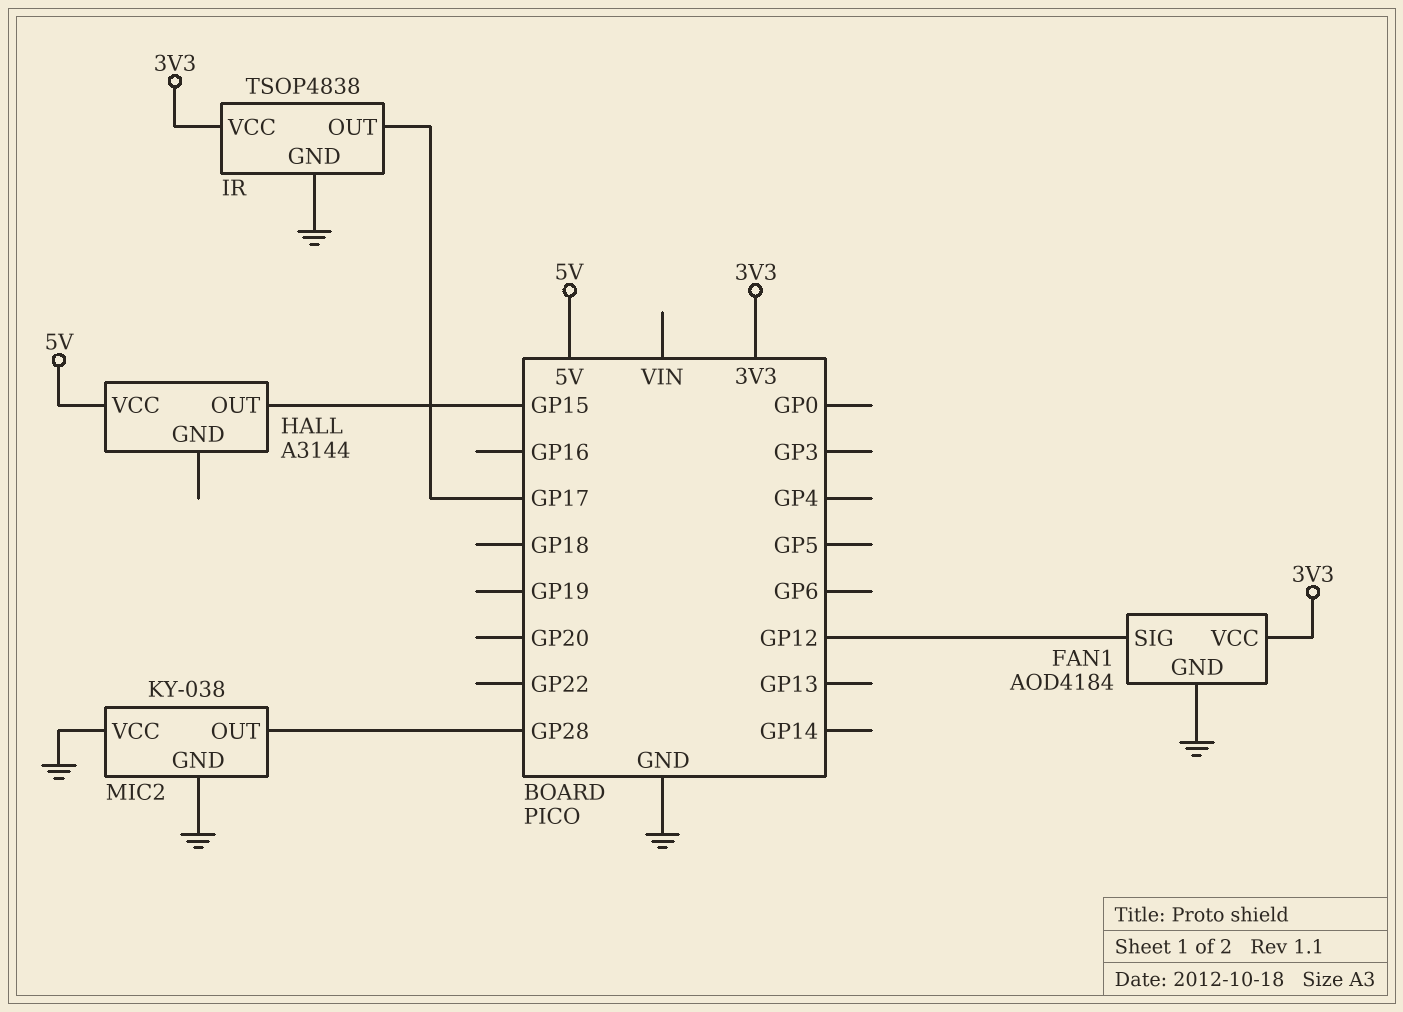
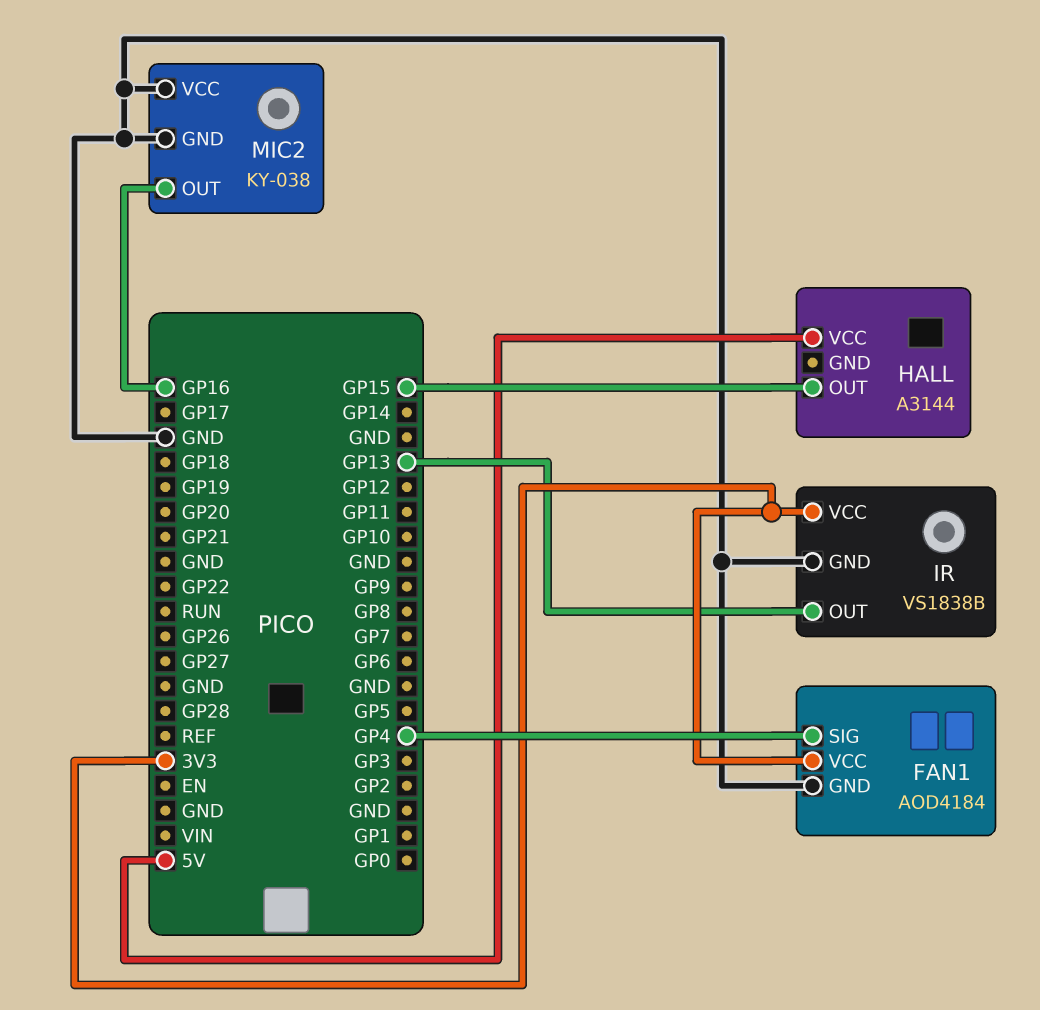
FAN1 pin SIG: GP12 -> GP4
IR: TSOP4838 -> VS1838B
IR pin OUT: GP17 -> GP13
MIC2 pin OUT: GP28 -> GP16

